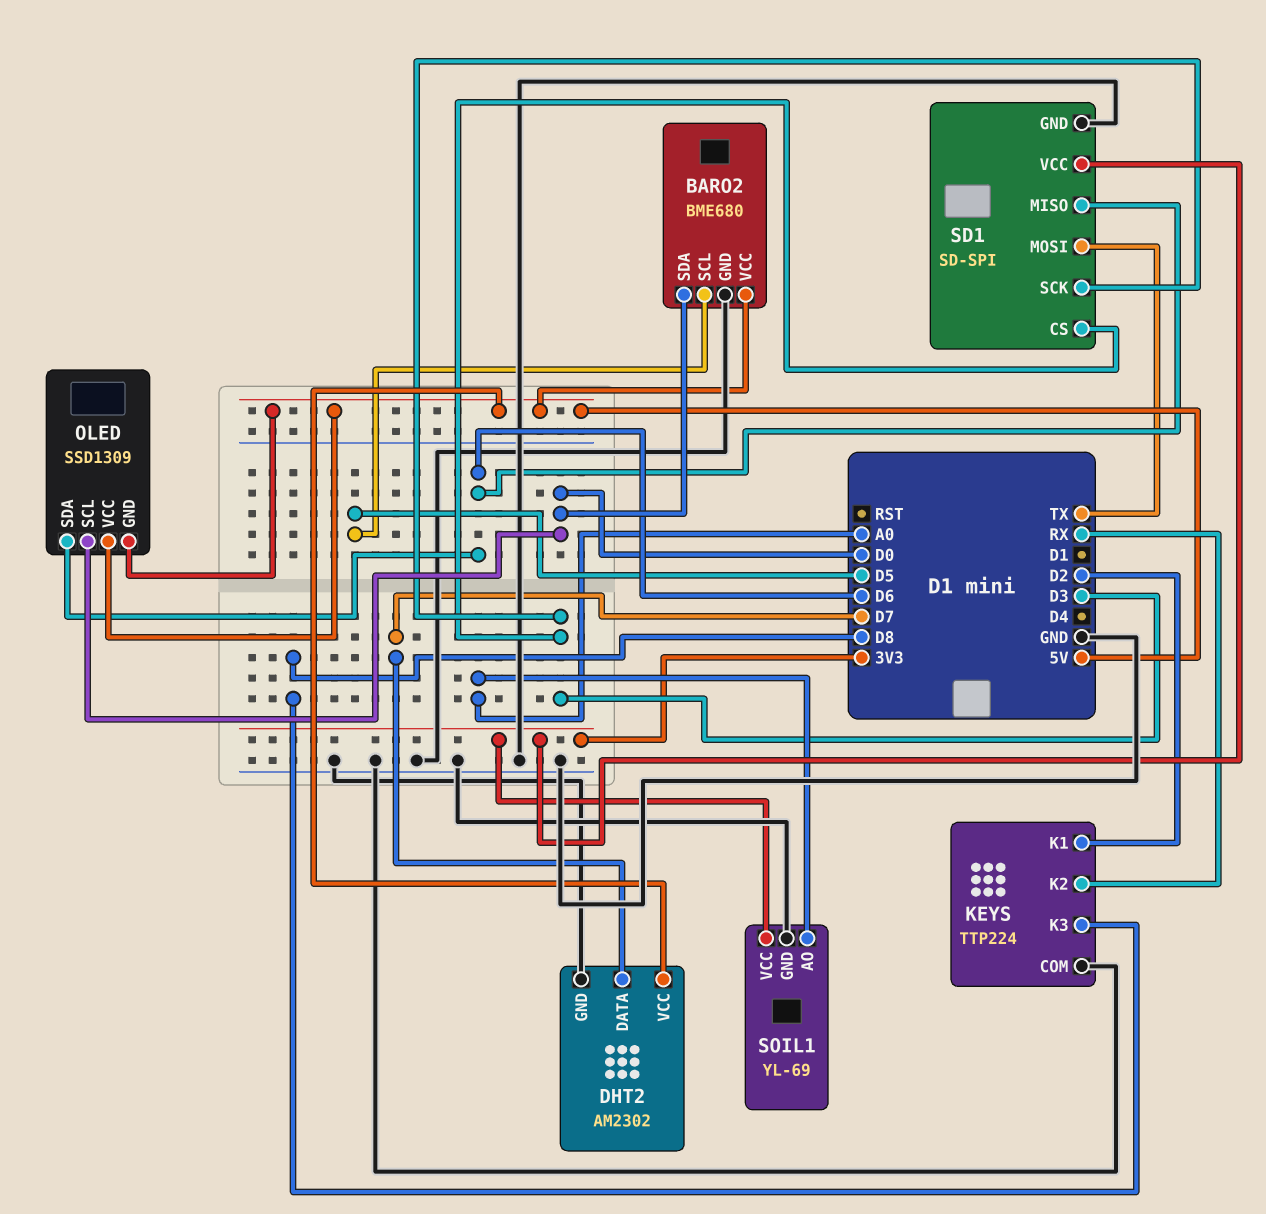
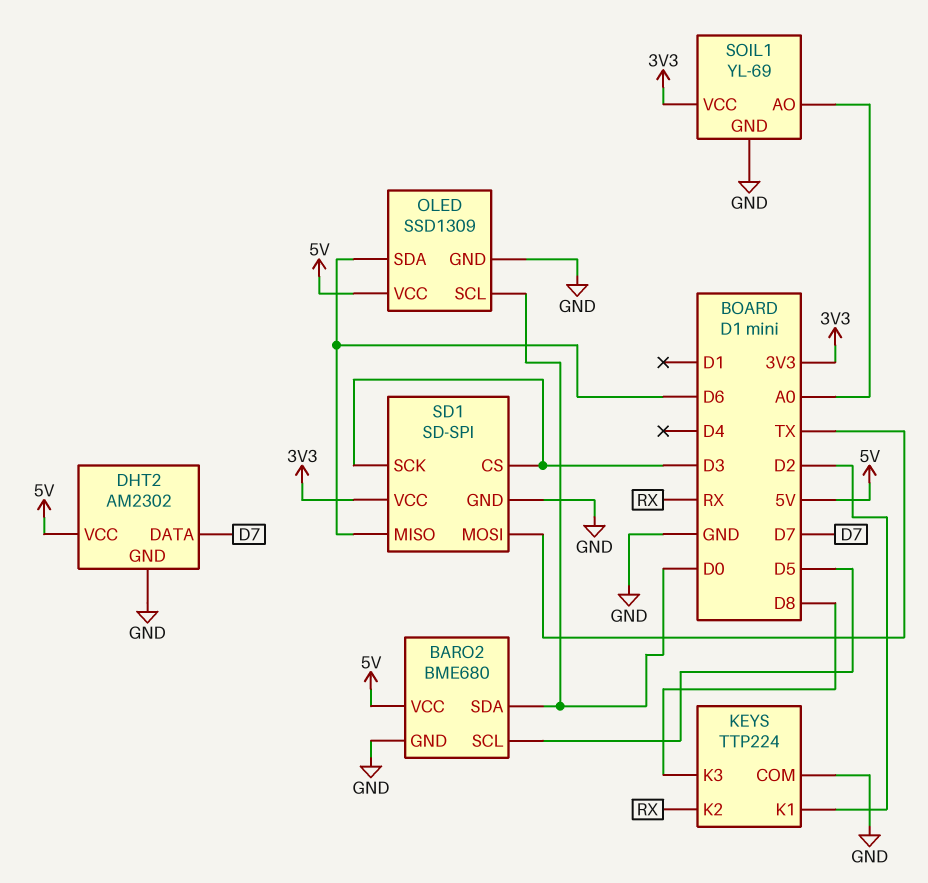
OLED pin GND: 5V -> GND

